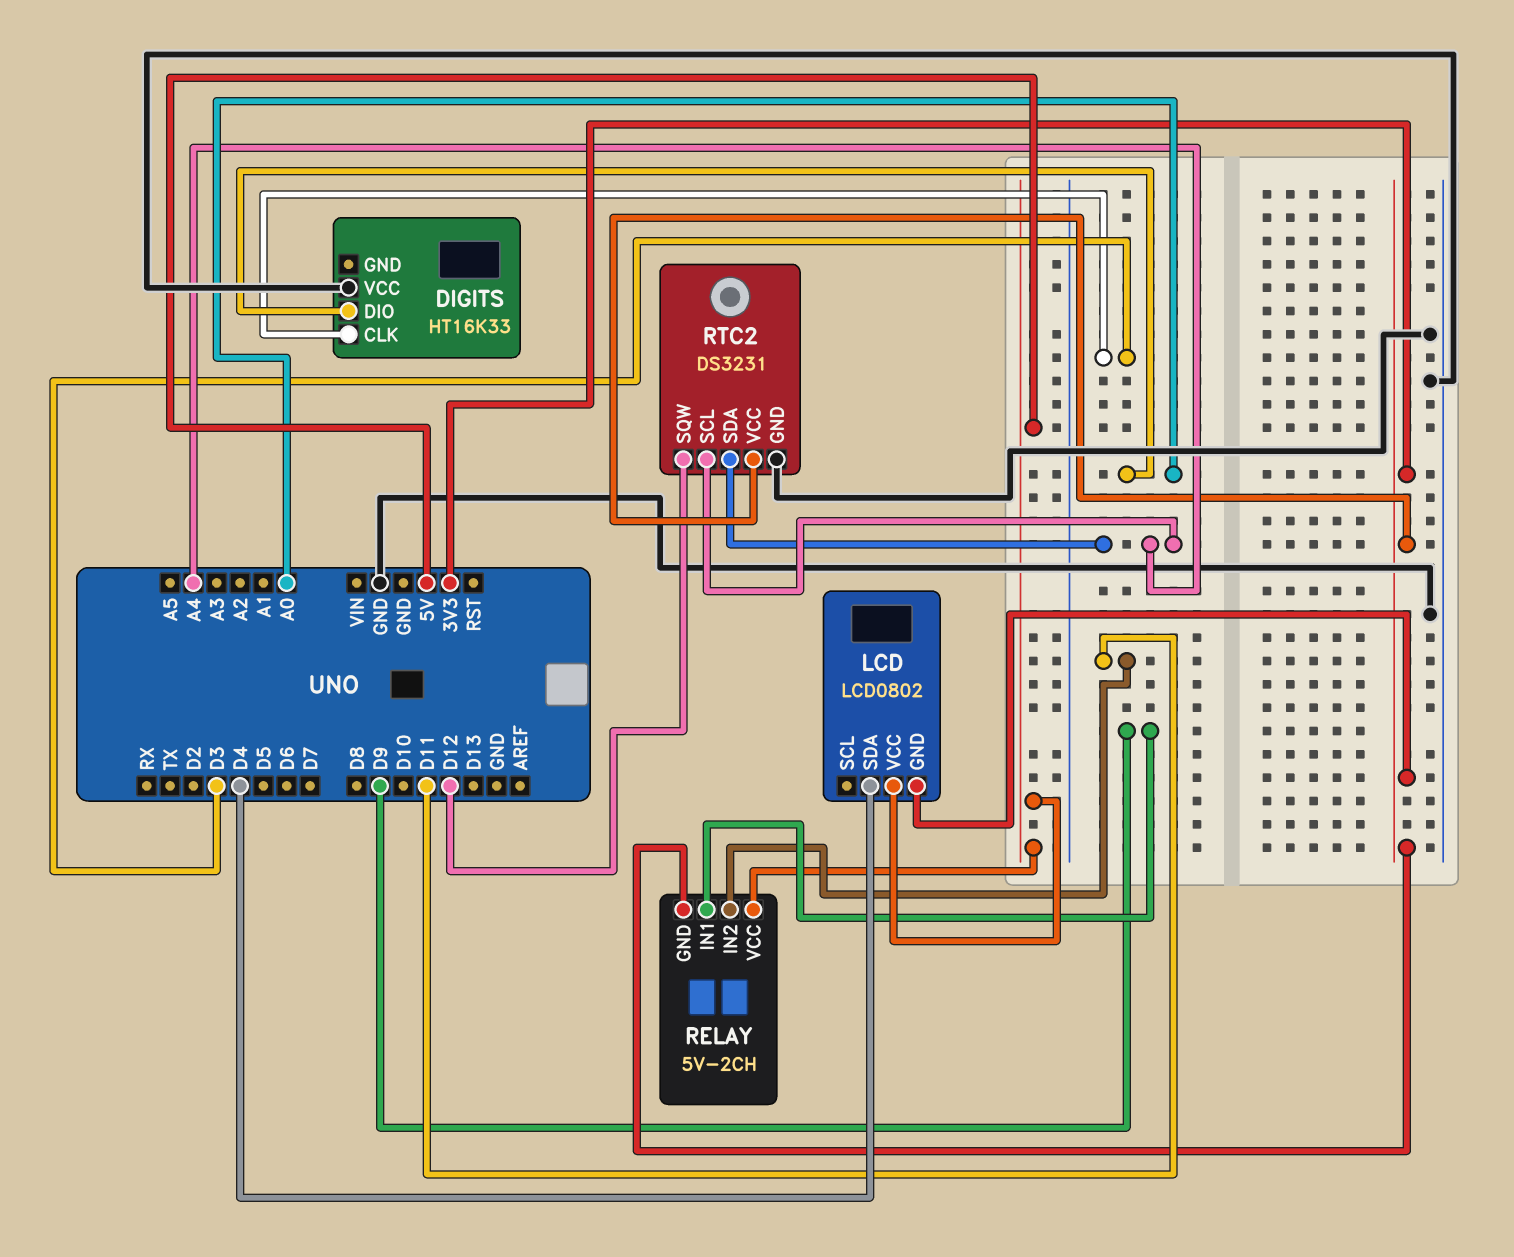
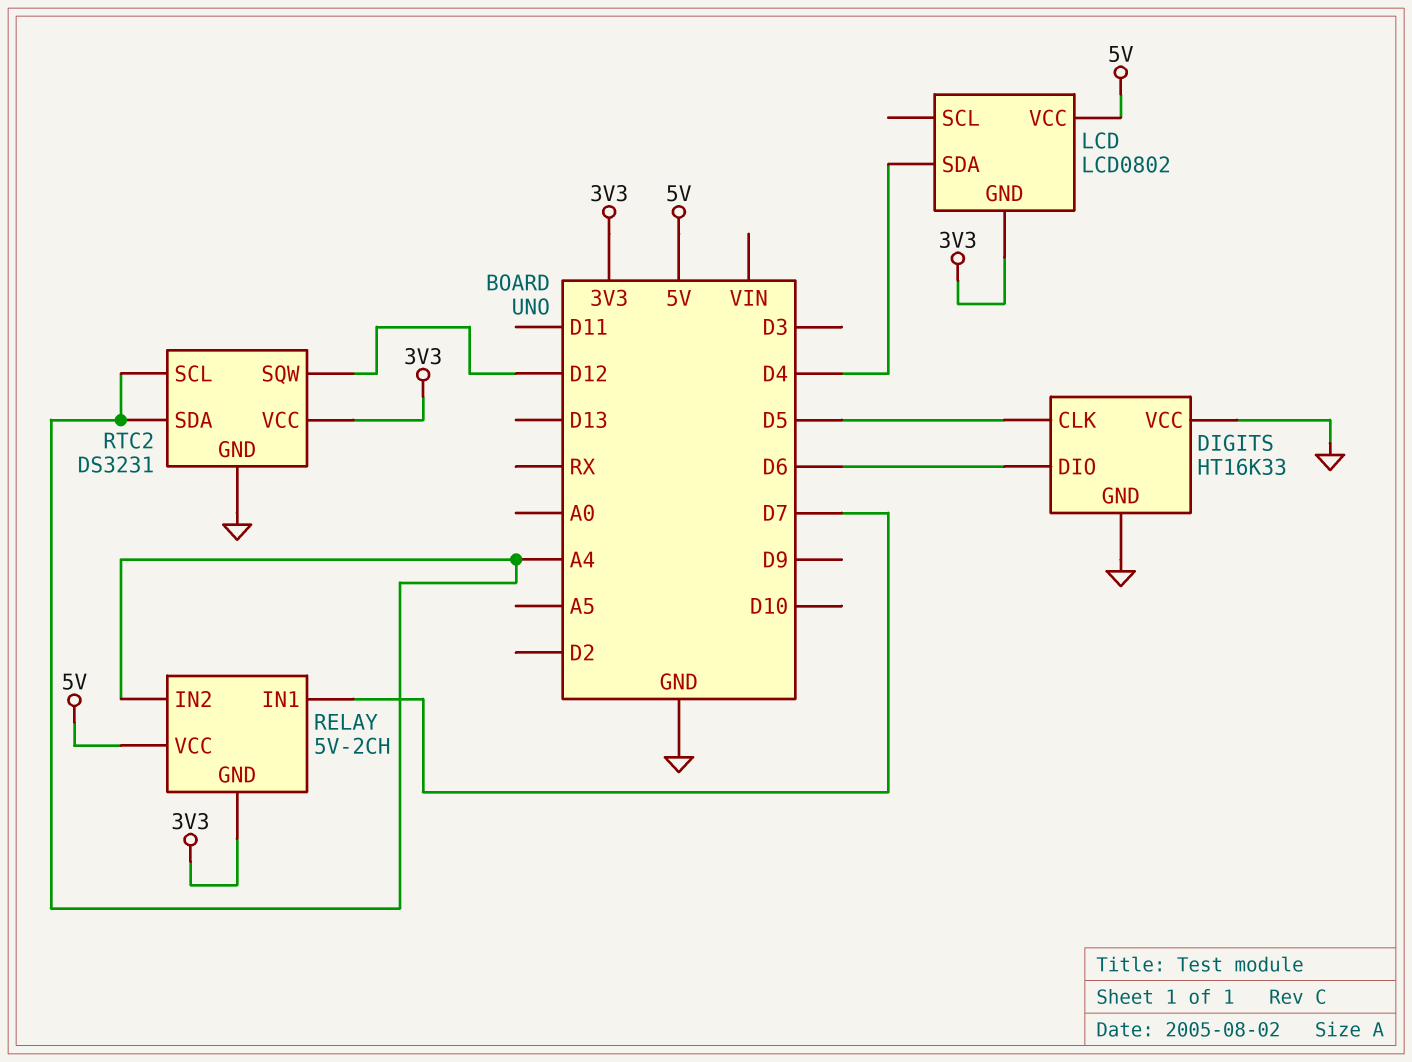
DIGITS pin CLK: D3 -> D5
DIGITS pin DIO: A0 -> D6
DIGITS pin GND: none -> GND
RELAY pin IN1: D9 -> D7
RELAY pin IN2: D11 -> A4

